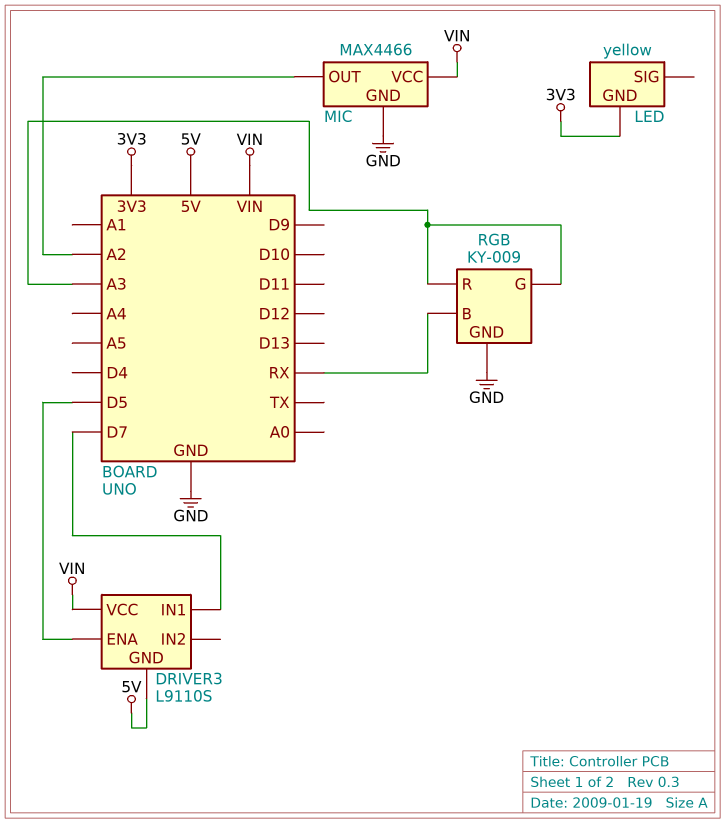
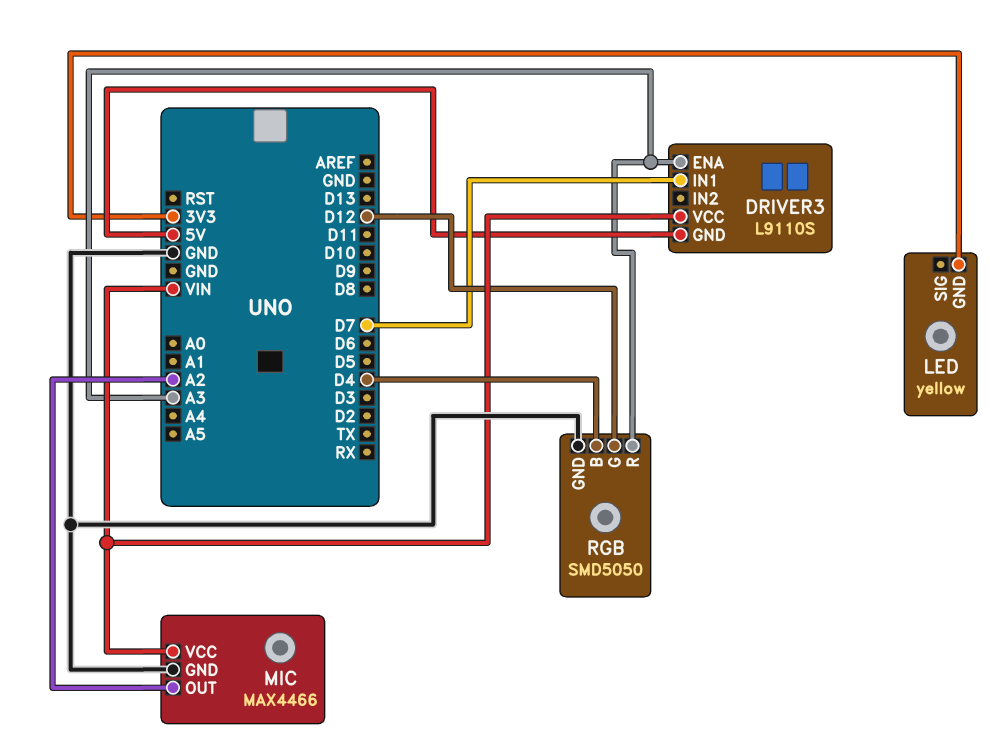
DRIVER3 pin ENA: D5 -> A3
RGB: KY-009 -> SMD5050
RGB pin B: RX -> D4
RGB pin G: A3 -> D12

